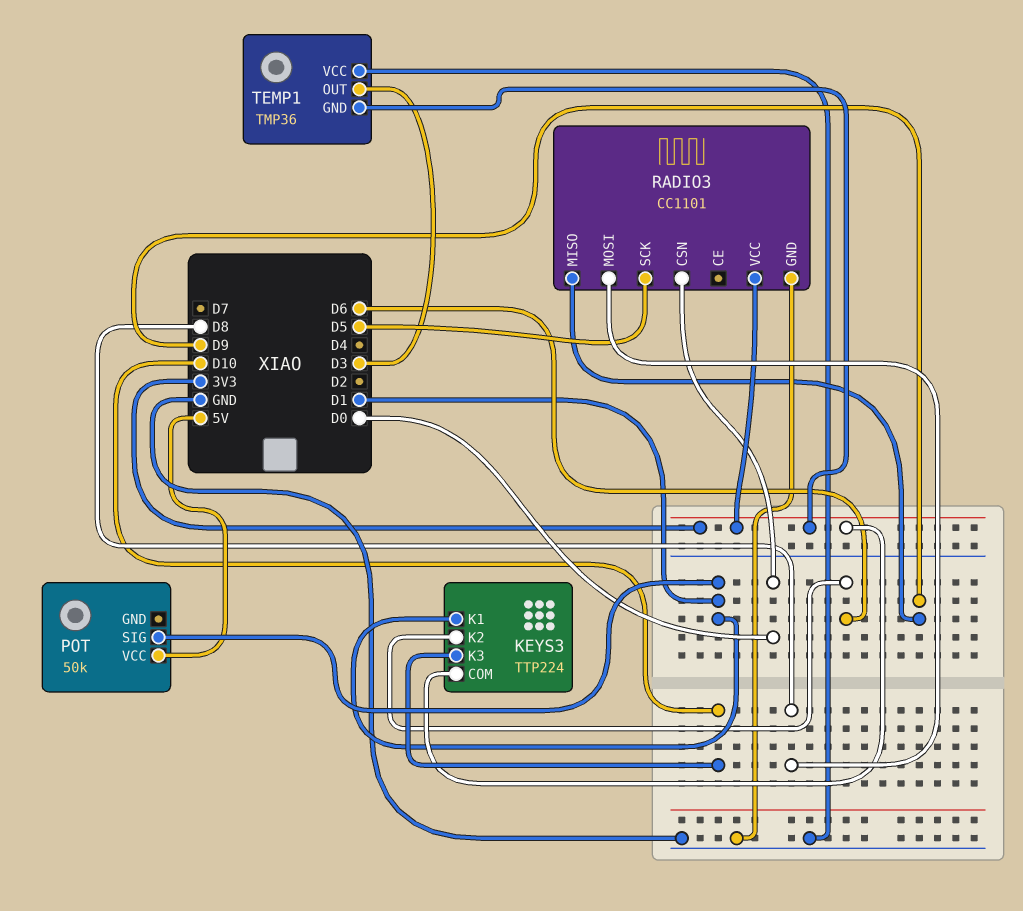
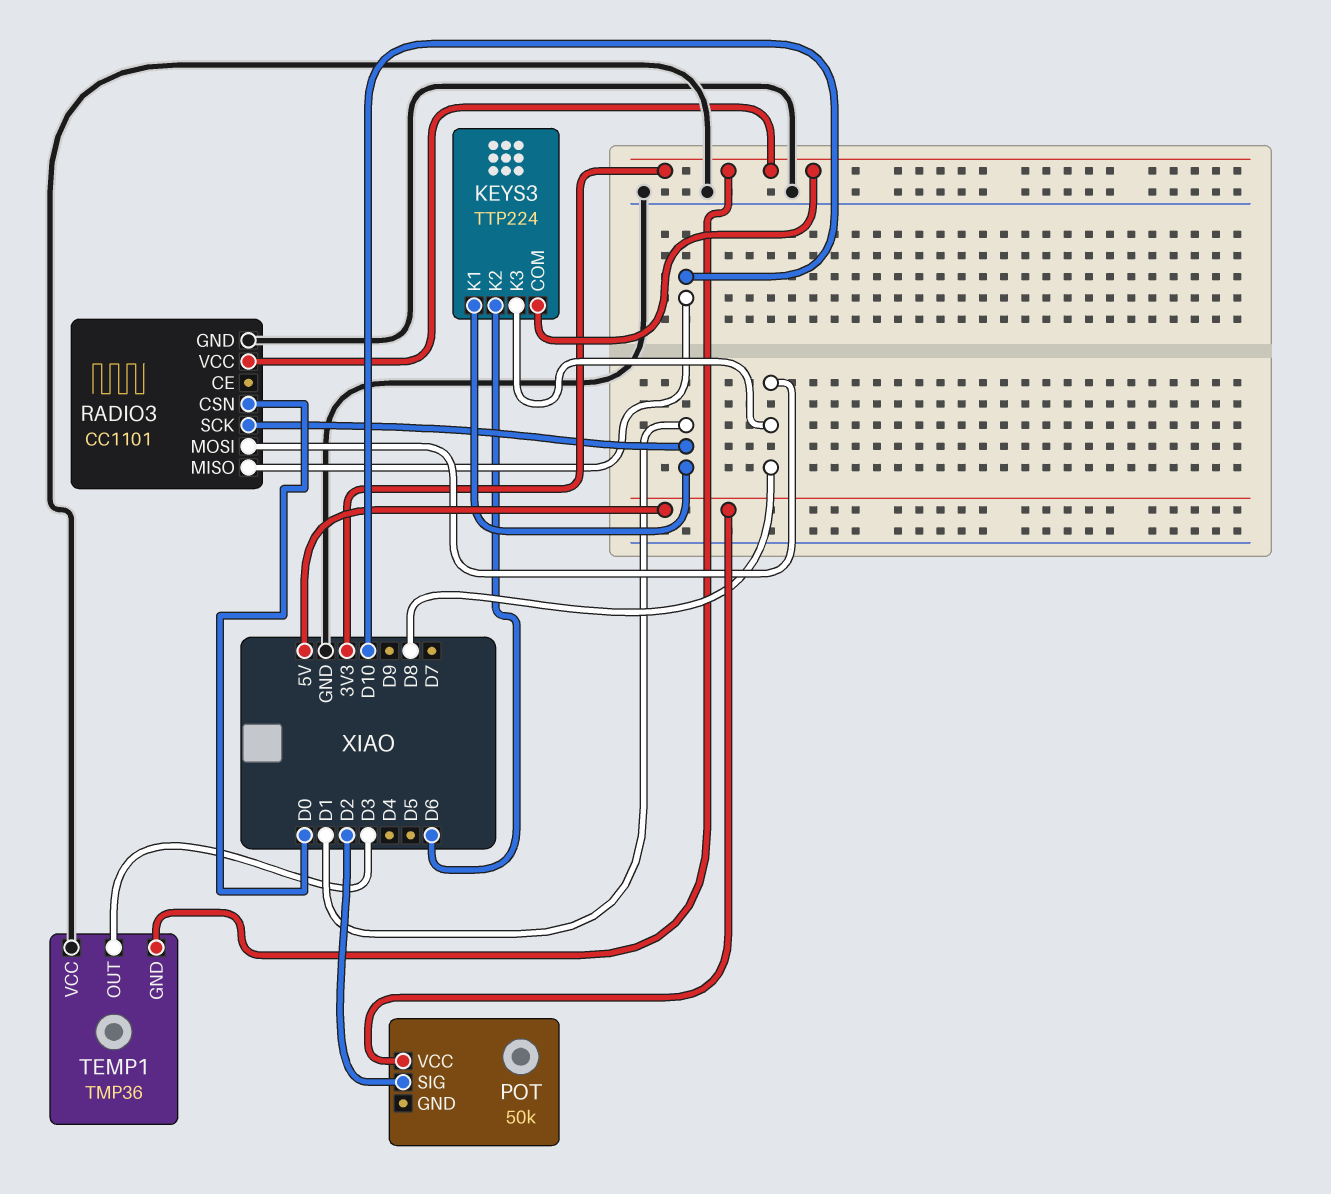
KEYS3 pin K3: D10 -> D8
POT pin SIG: D1 -> D2
RADIO3 pin MISO: D9 -> D10
RADIO3 pin SCK: D5 -> D1

